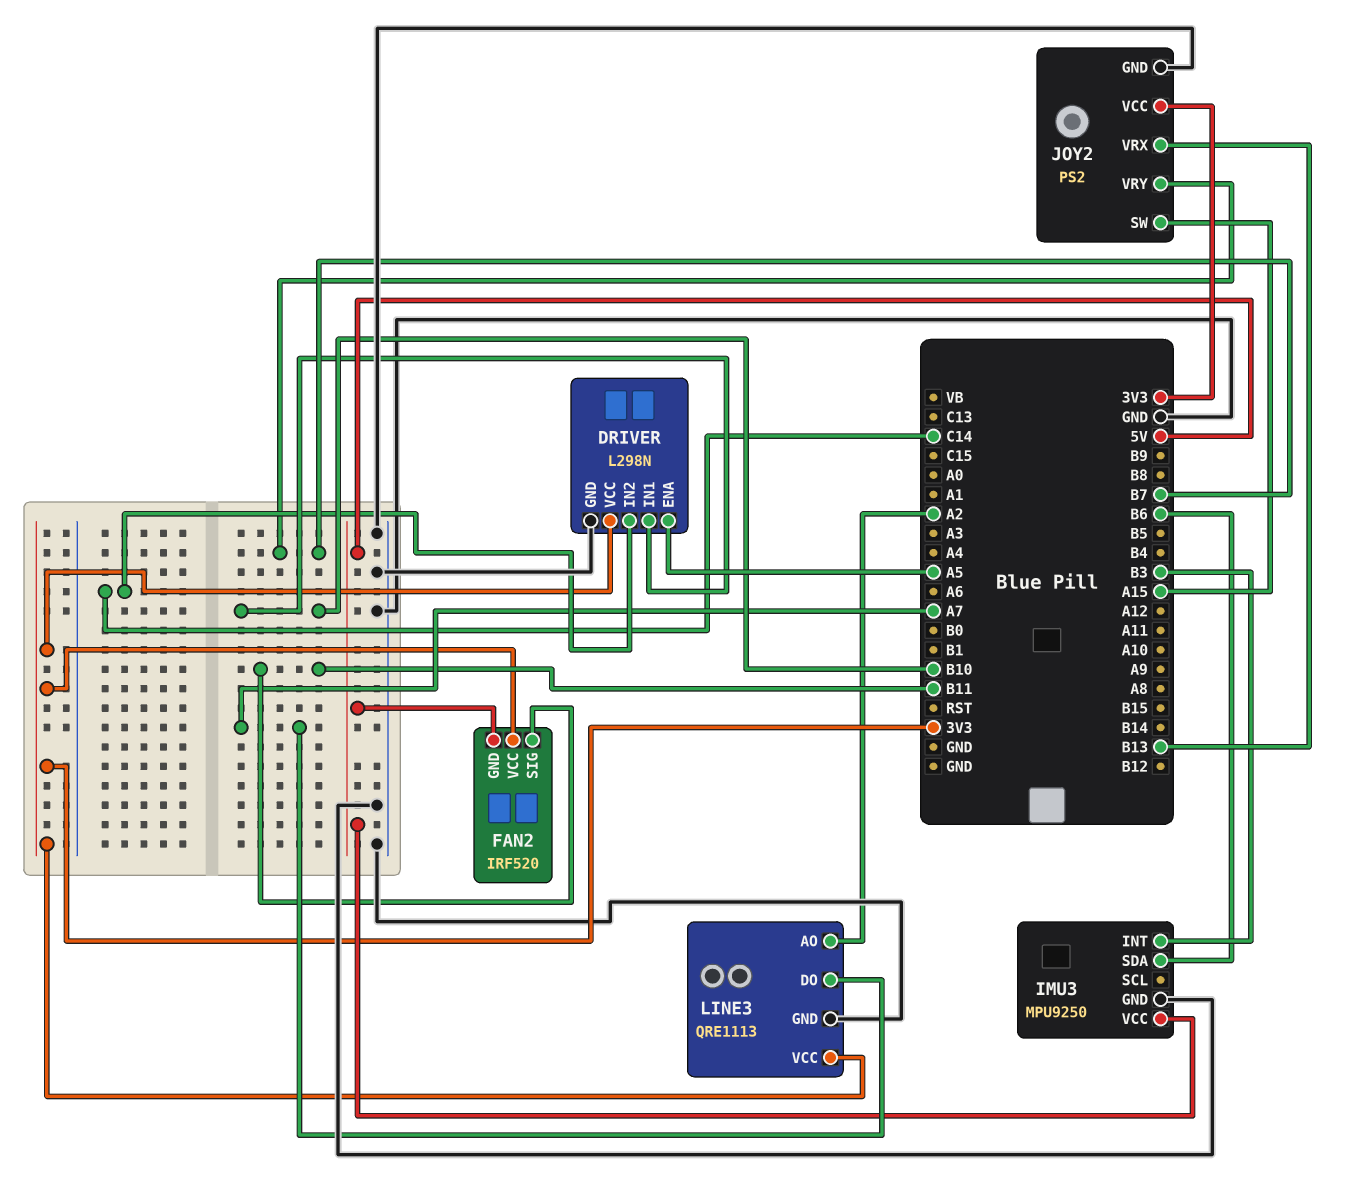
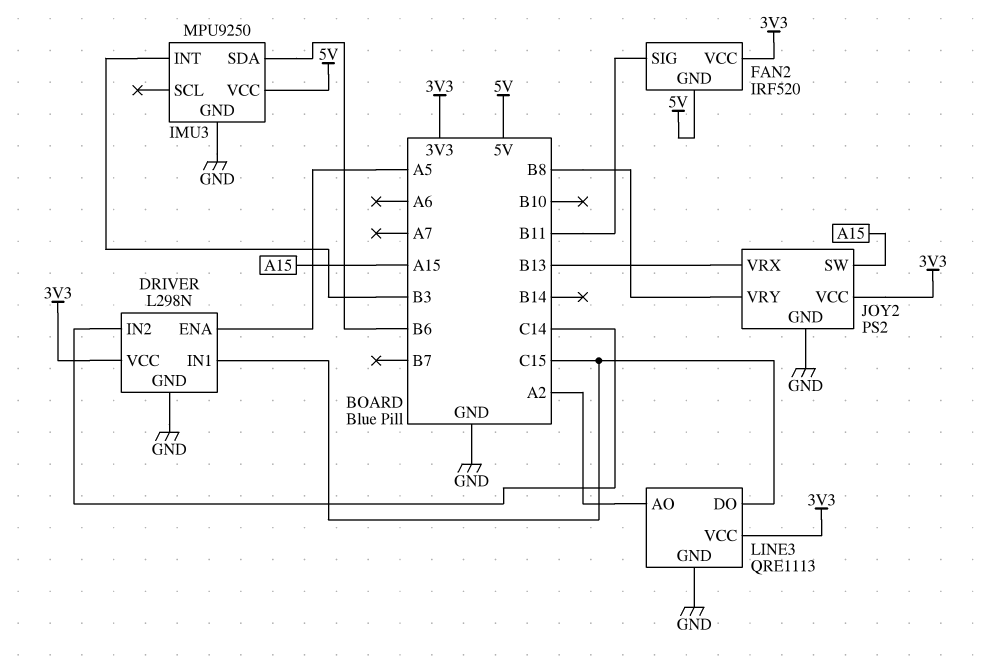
DRIVER pin IN1: B10 -> C15
JOY2 pin VRY: B7 -> B8
LINE3 pin DO: A7 -> C15

